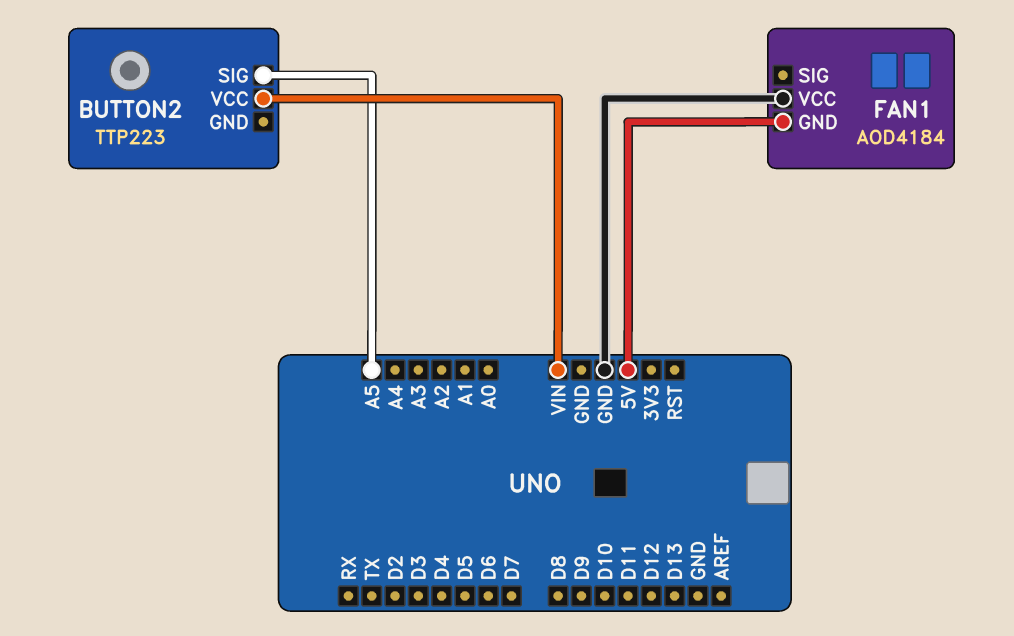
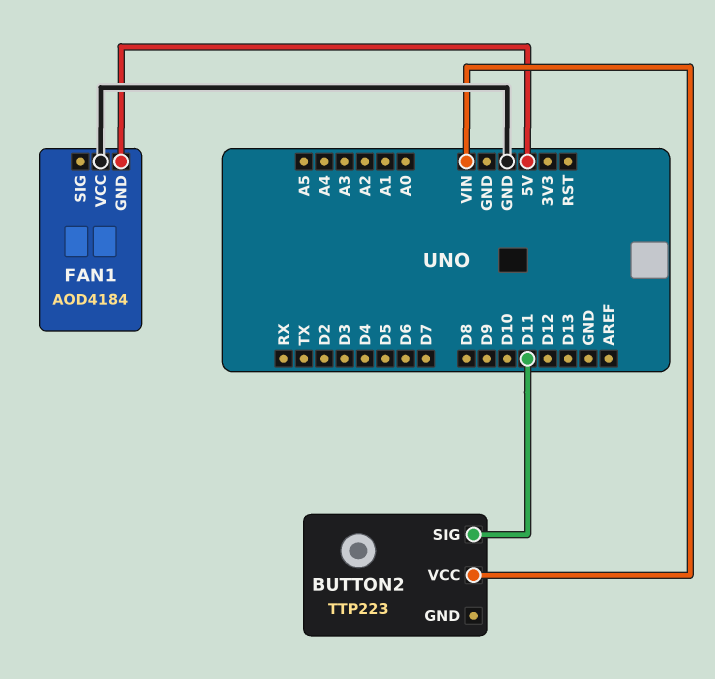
BUTTON2 pin SIG: A5 -> D11

